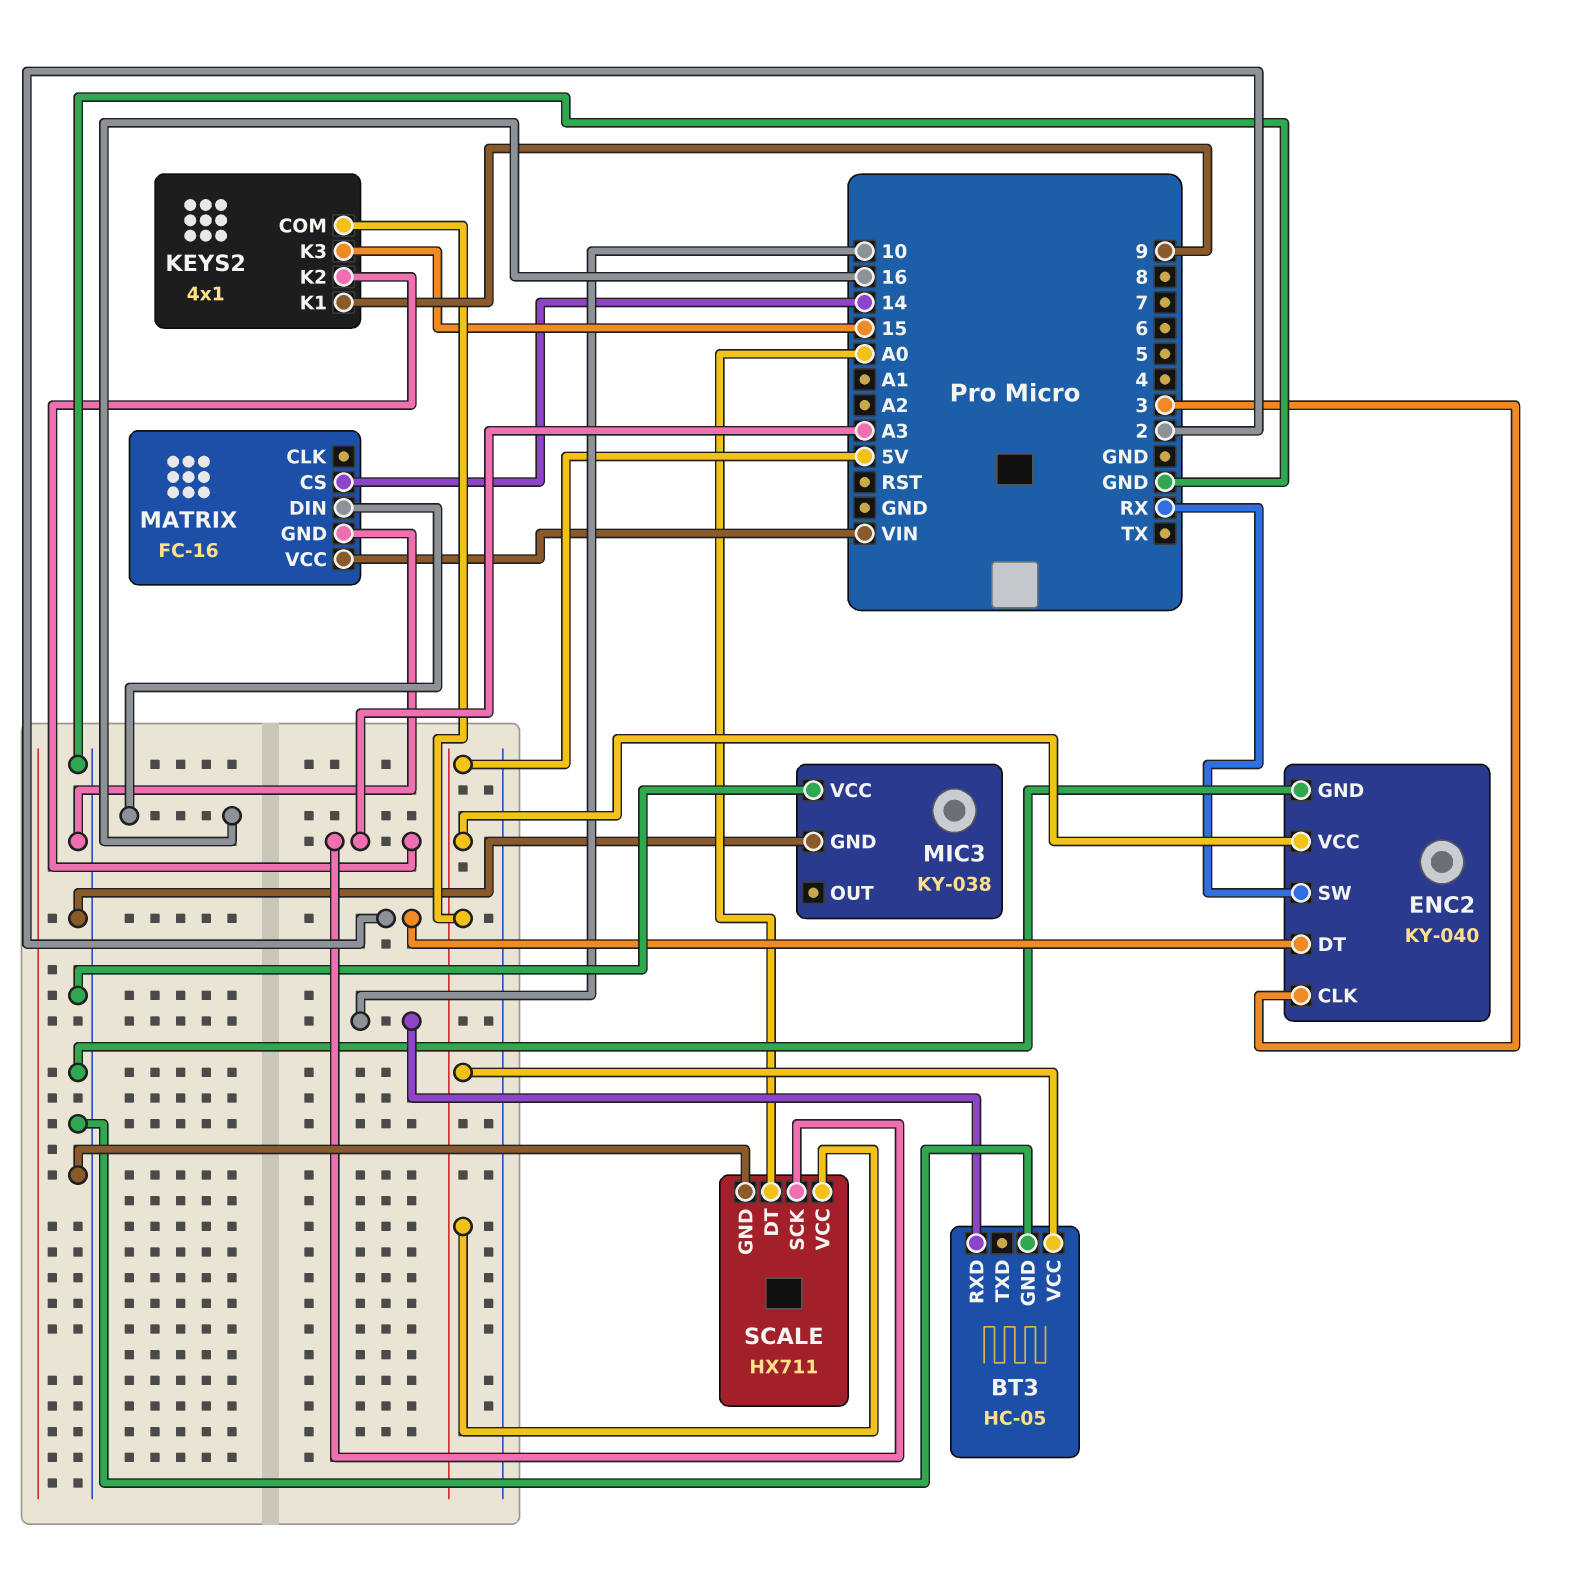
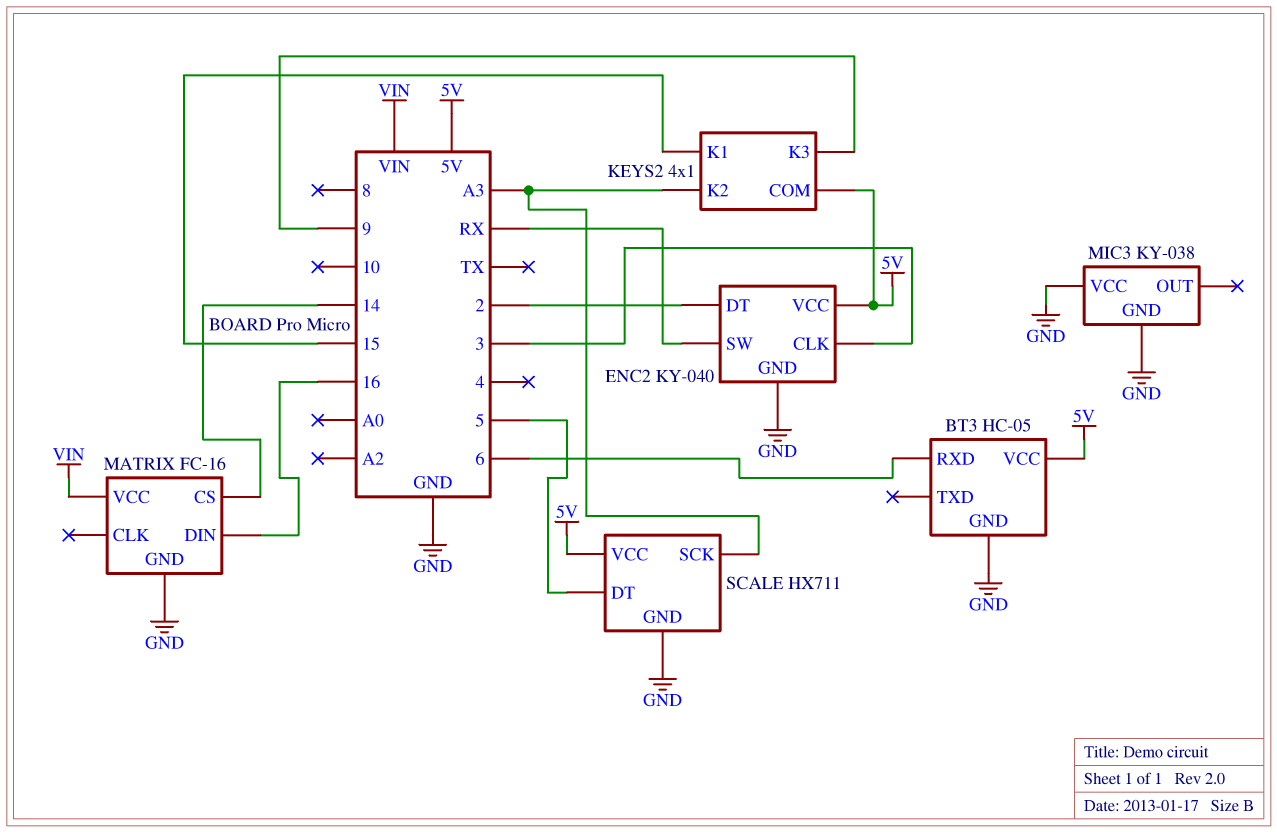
BT3 pin RXD: 10 -> 6
KEYS2 pin K1: 9 -> 15
KEYS2 pin K3: 15 -> 9
SCALE pin DT: A0 -> 5

